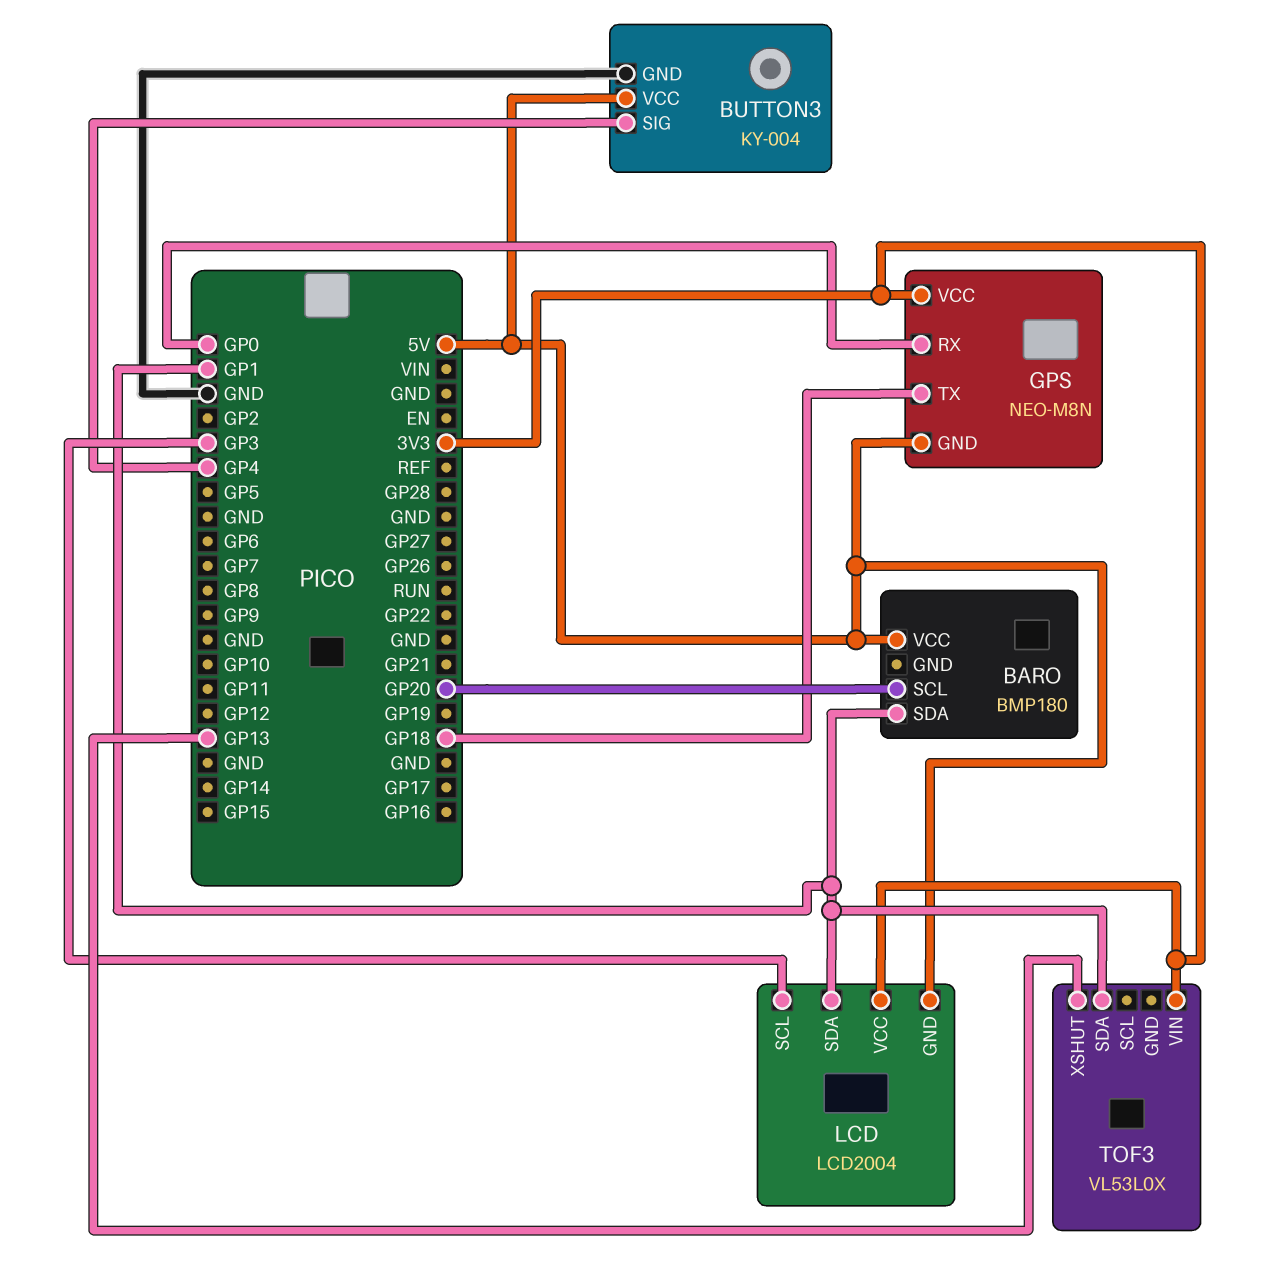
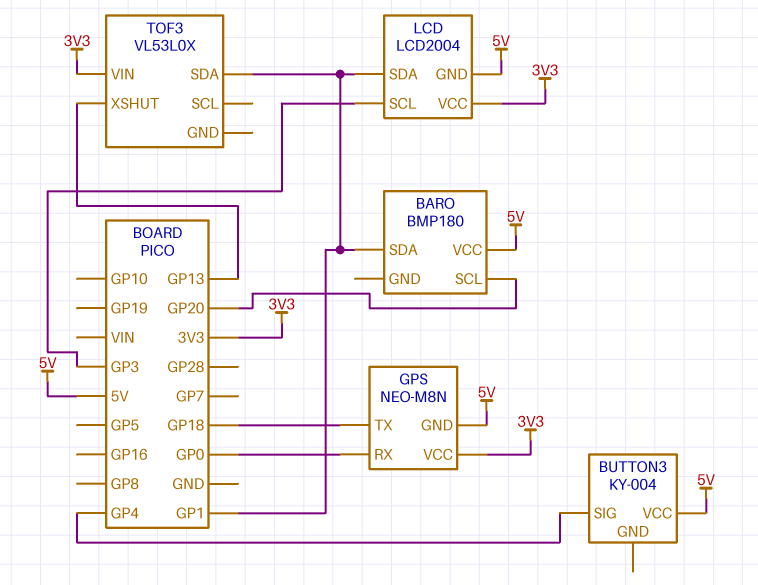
BUTTON3 pin GND: GND -> none

